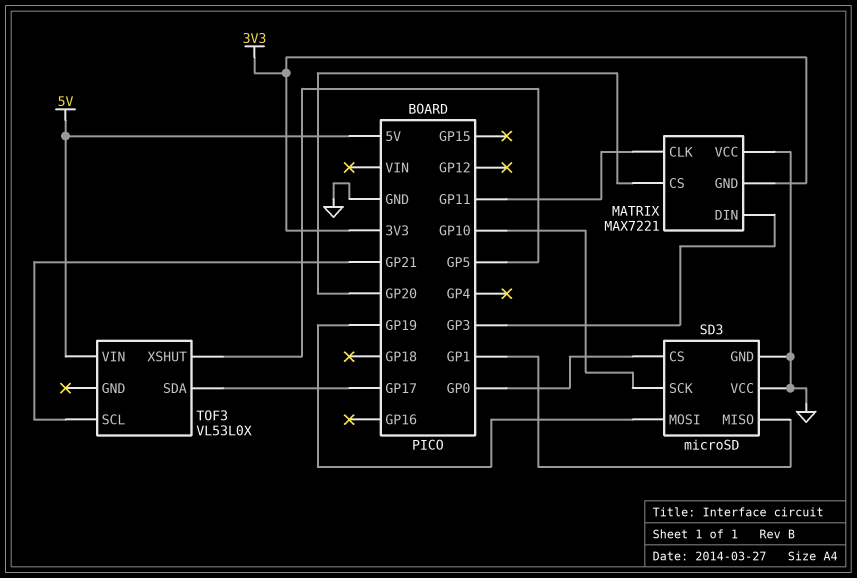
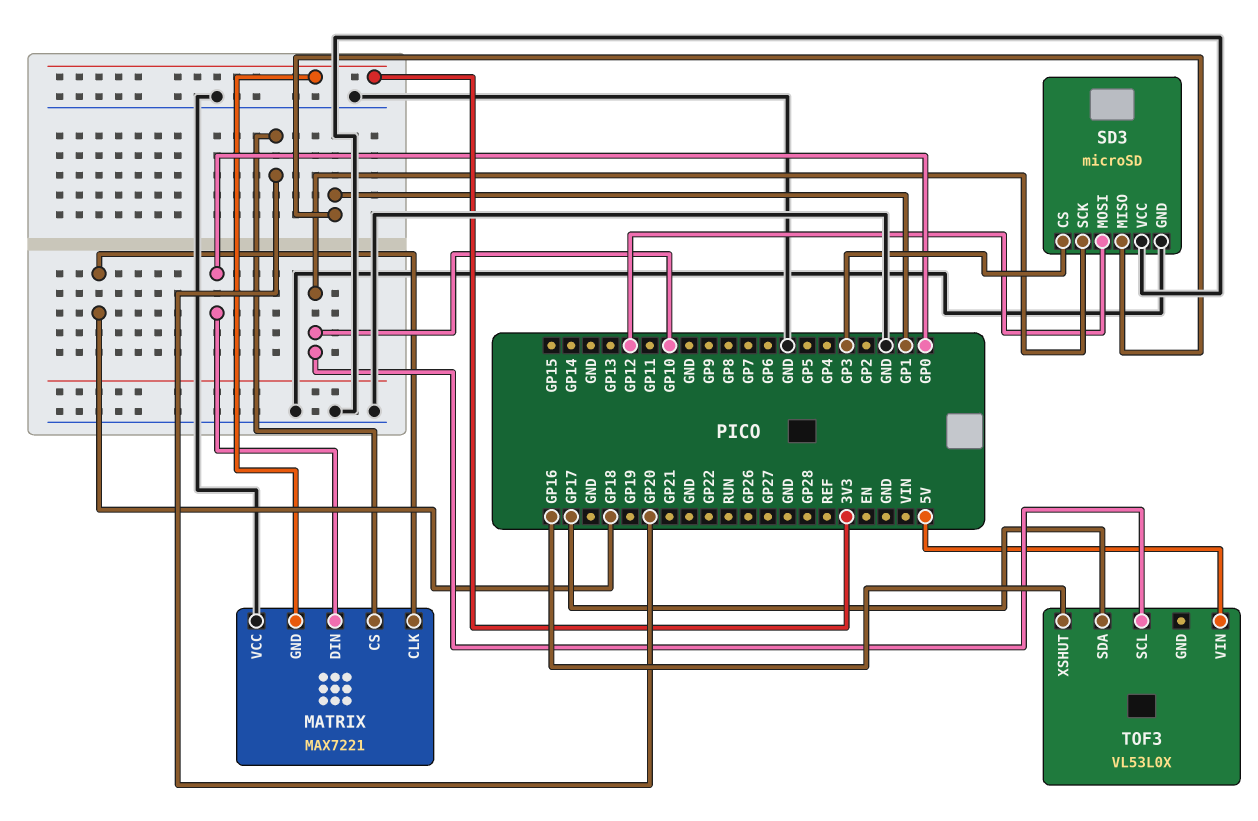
MATRIX pin CLK: GP11 -> GP18
MATRIX pin DIN: GP3 -> GP0
SD3 pin CS: GP0 -> GP3
SD3 pin MOSI: GP19 -> GP12
TOF3 pin SCL: GP21 -> GP10
TOF3 pin XSHUT: GP5 -> GP16

